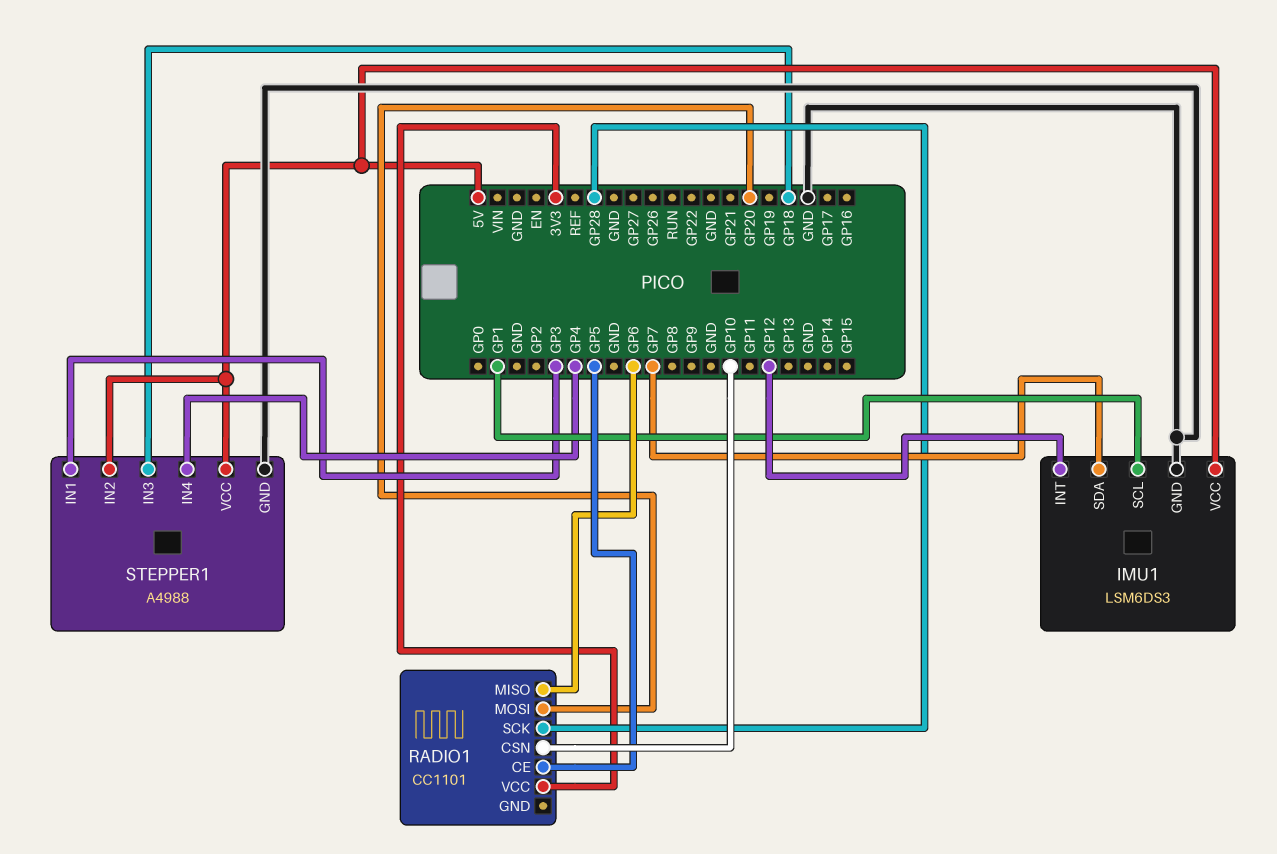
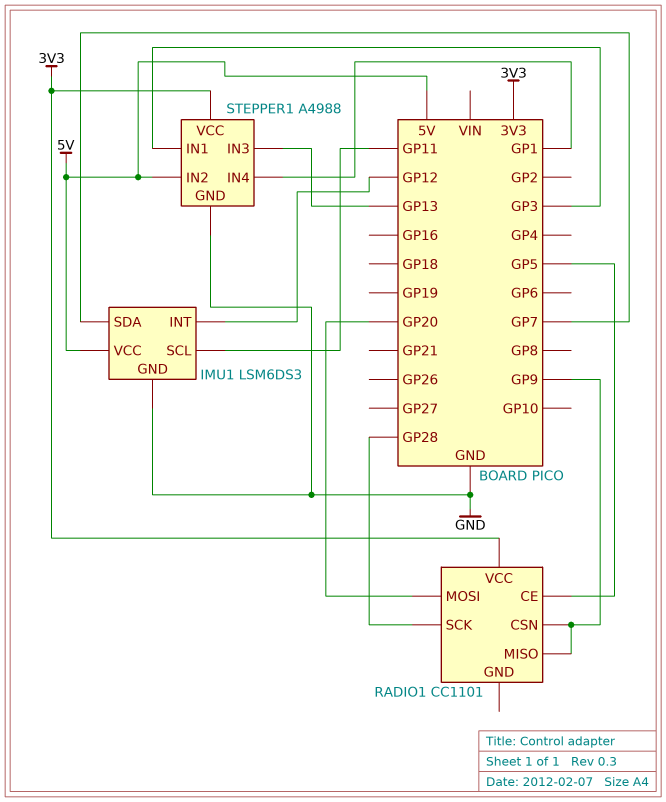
IMU1 pin SCL: GP1 -> GP11
RADIO1 pin CSN: GP10 -> GP9
RADIO1 pin MISO: GP6 -> GP9
STEPPER1 pin IN3: GP18 -> GP13
STEPPER1 pin IN4: GP4 -> GP1
STEPPER1 pin VCC: 5V -> 3V3

